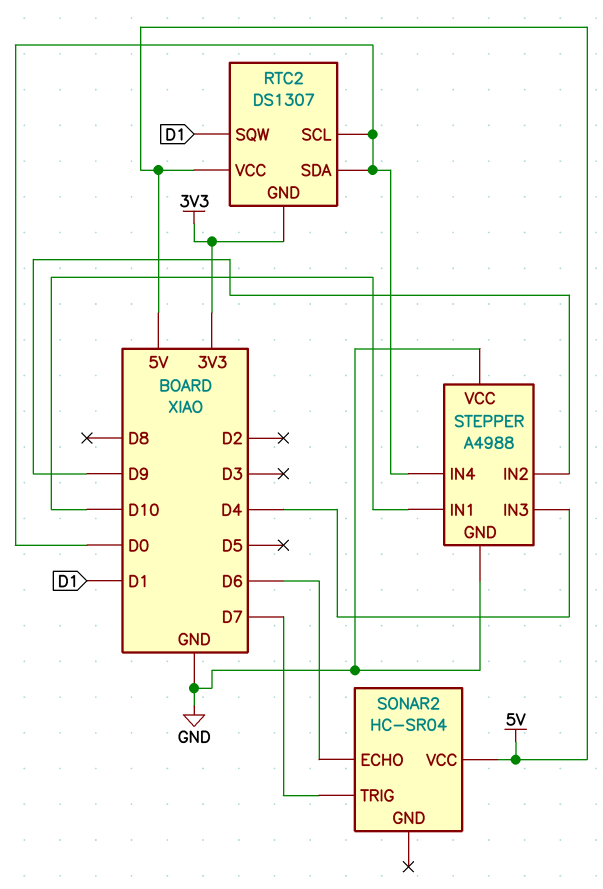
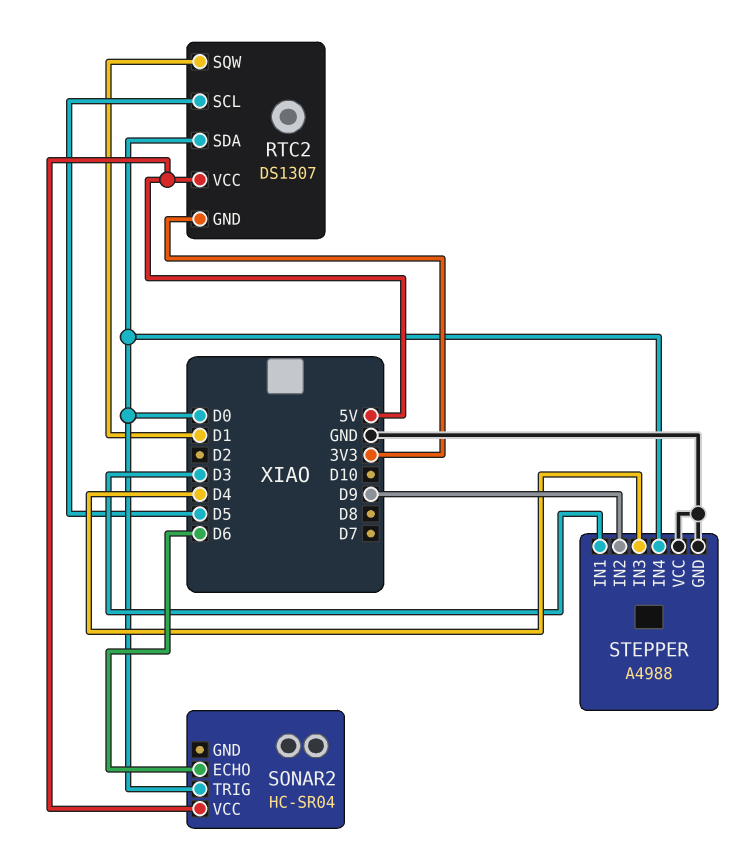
RTC2 pin SCL: D0 -> D5
SONAR2 pin TRIG: D7 -> D0
STEPPER pin IN1: D10 -> D3

